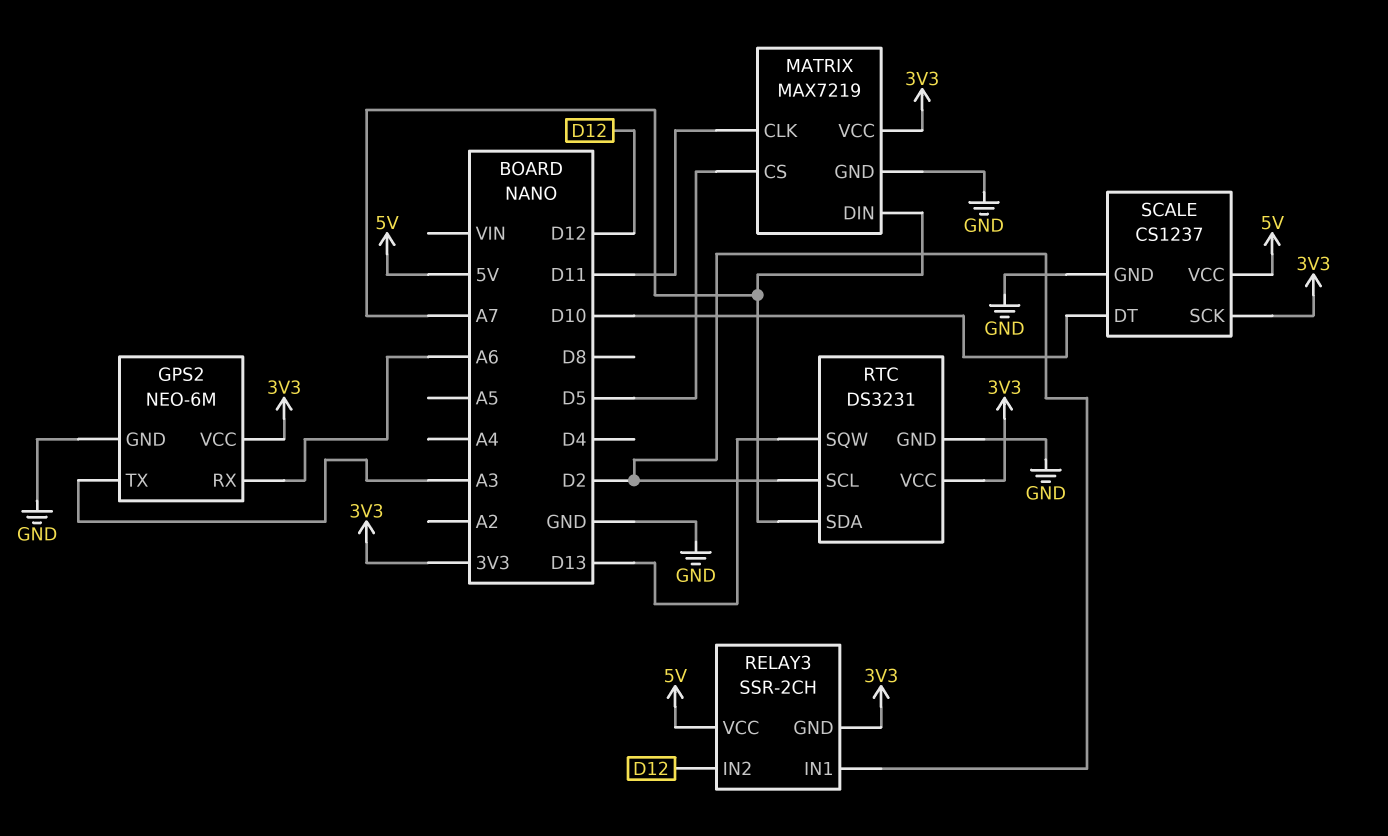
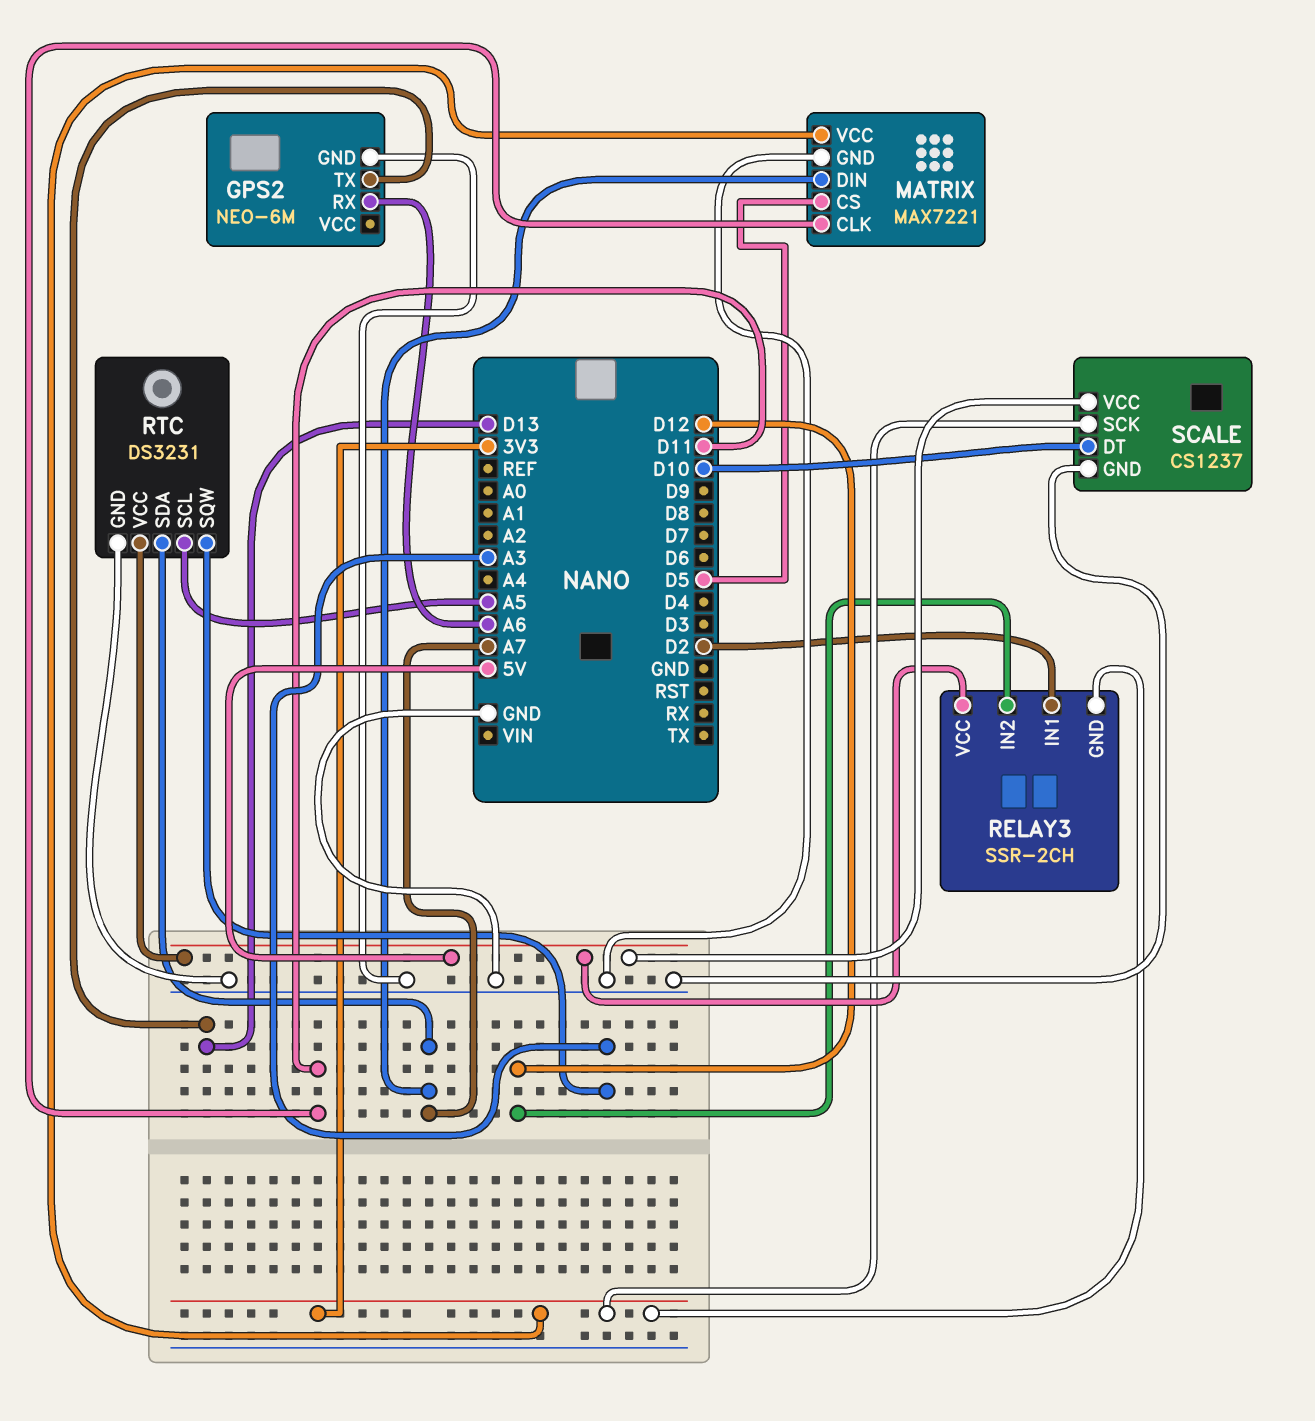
GPS2 pin TX: A3 -> D13
GPS2 pin VCC: 3V3 -> none
MATRIX: MAX7219 -> MAX7221
RTC pin SCL: D2 -> A5
RTC pin SQW: D13 -> A3
RTC pin VCC: 3V3 -> 5V

